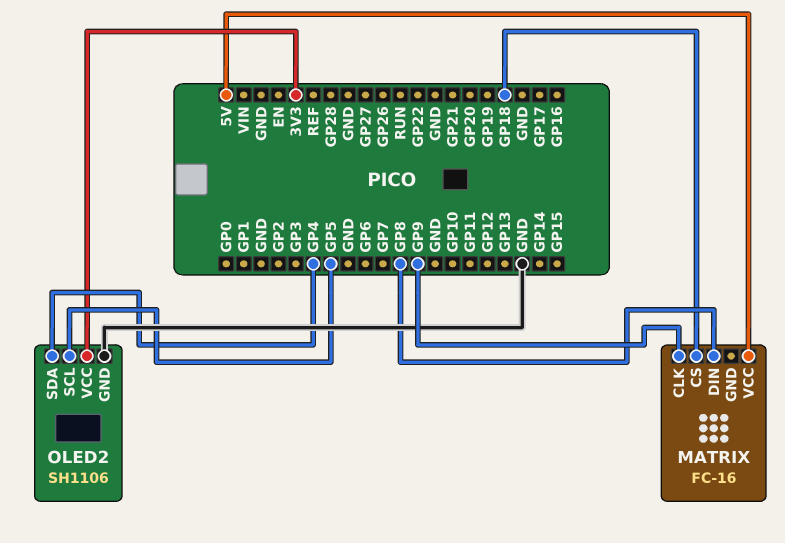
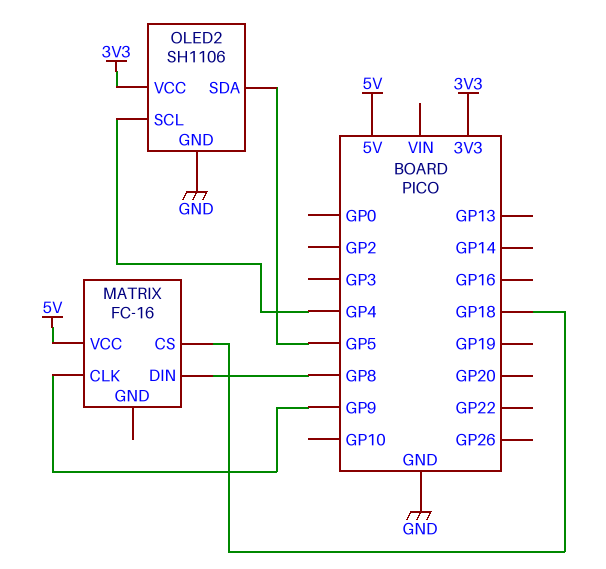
OLED2 pin SCL: GP5 -> GP4
OLED2 pin SDA: GP4 -> GP5

